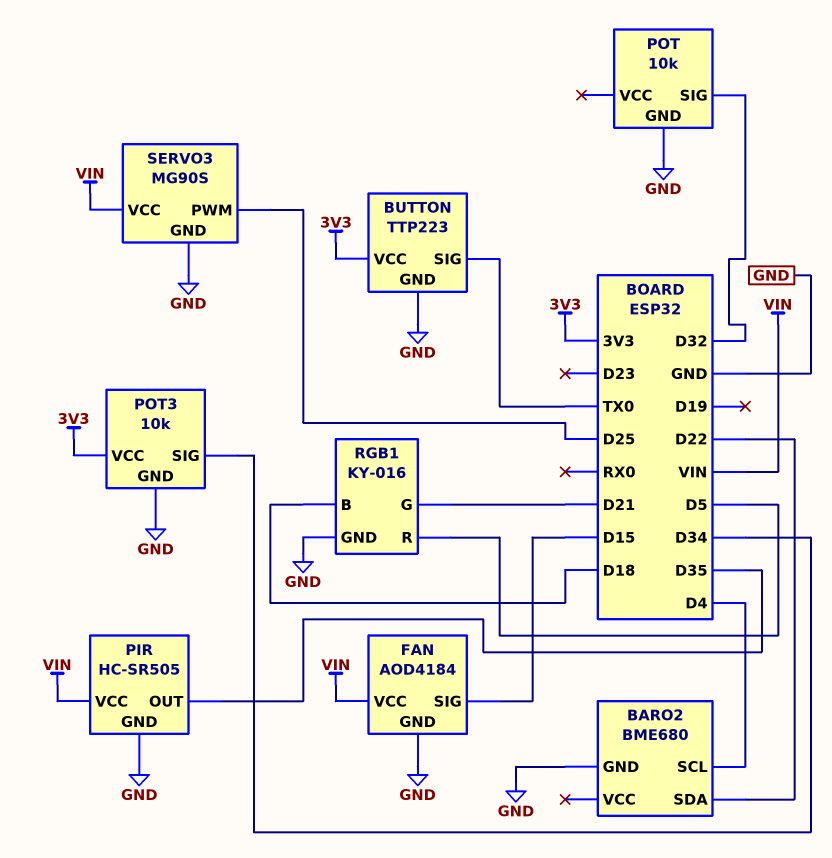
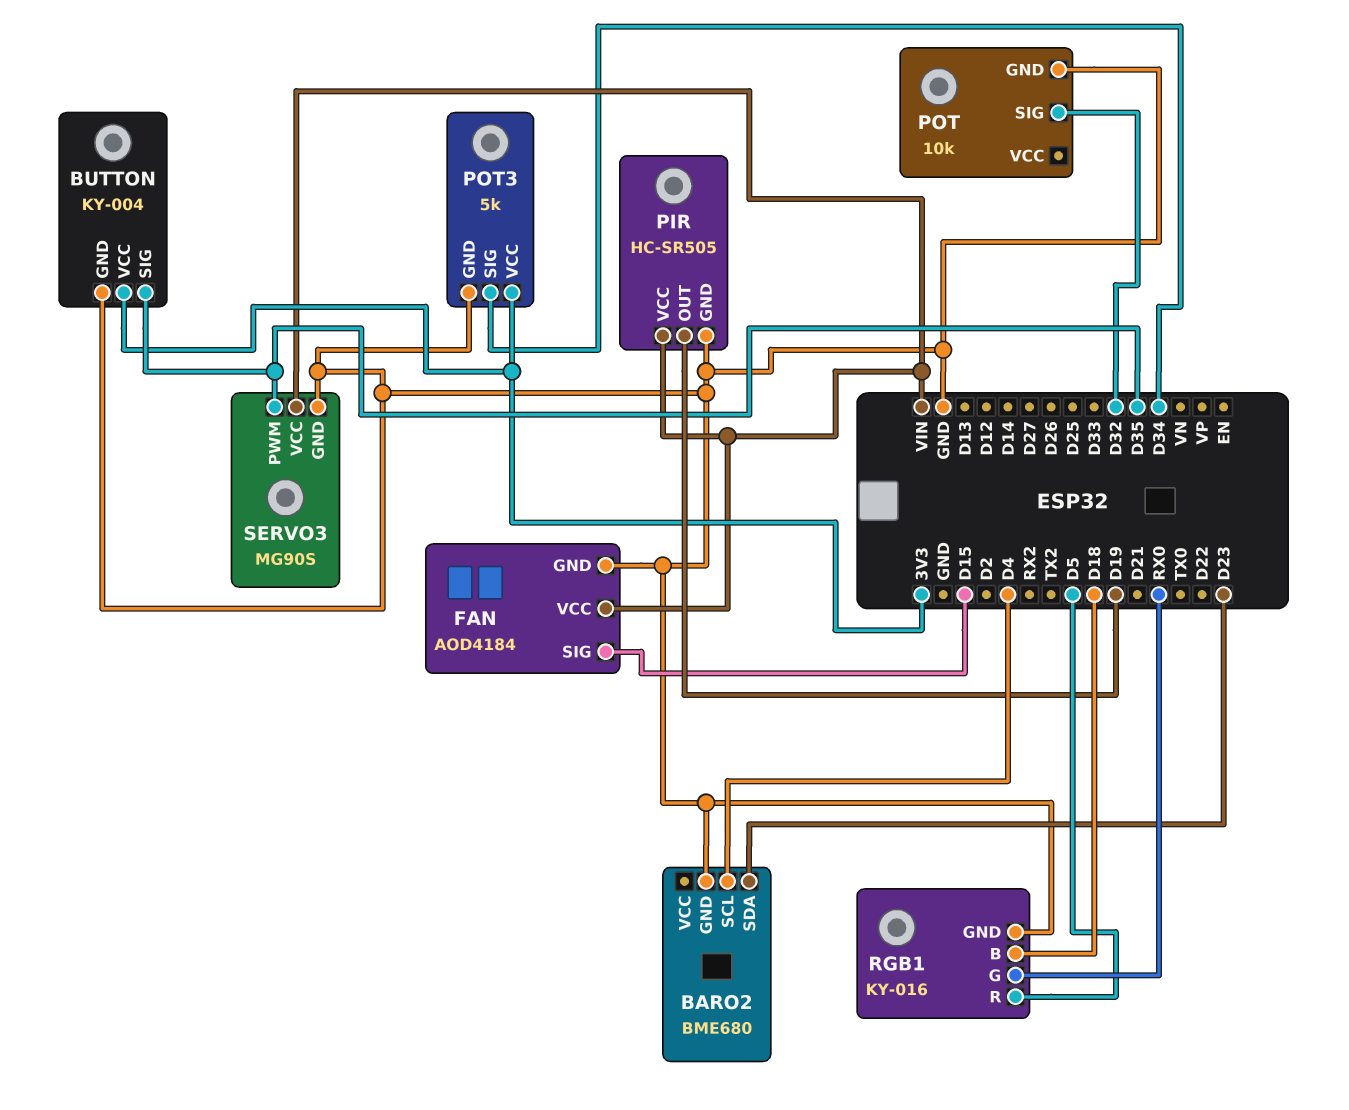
BARO2 pin SDA: D22 -> D23
BUTTON: TTP223 -> KY-004
BUTTON pin SIG: TX0 -> D35
PIR pin OUT: D35 -> D19
POT3: 10k -> 5k
RGB1 pin G: D21 -> RX0
SERVO3 pin PWM: D25 -> D35

